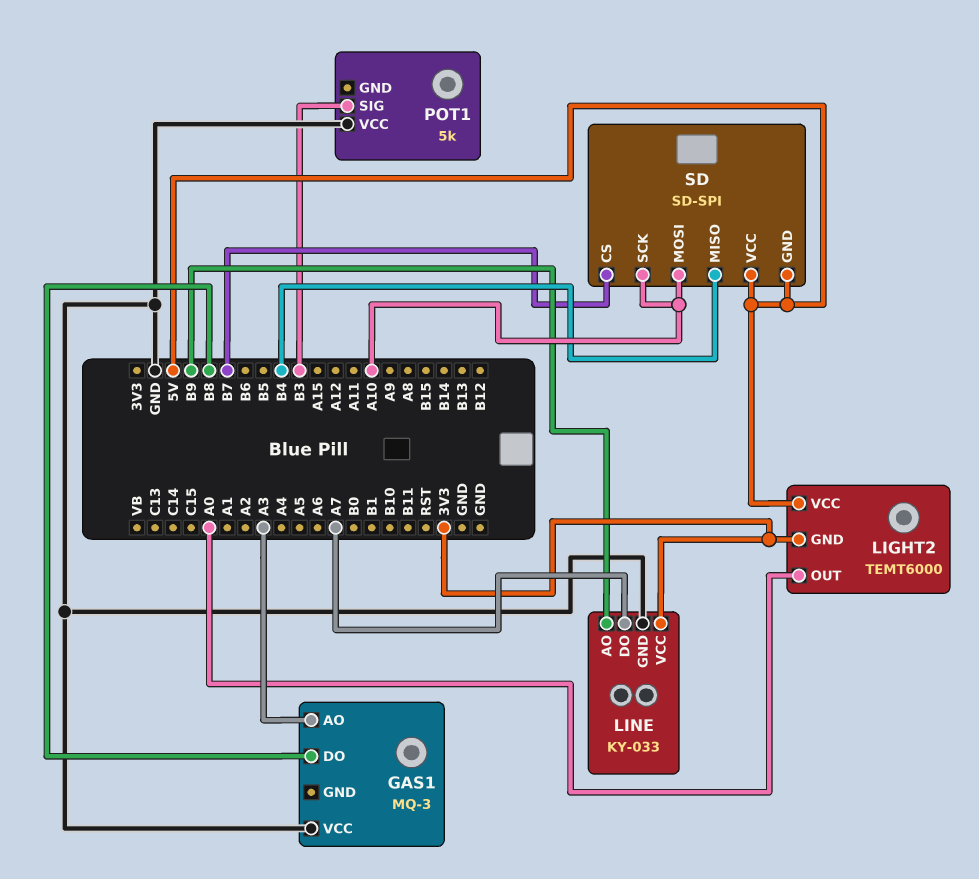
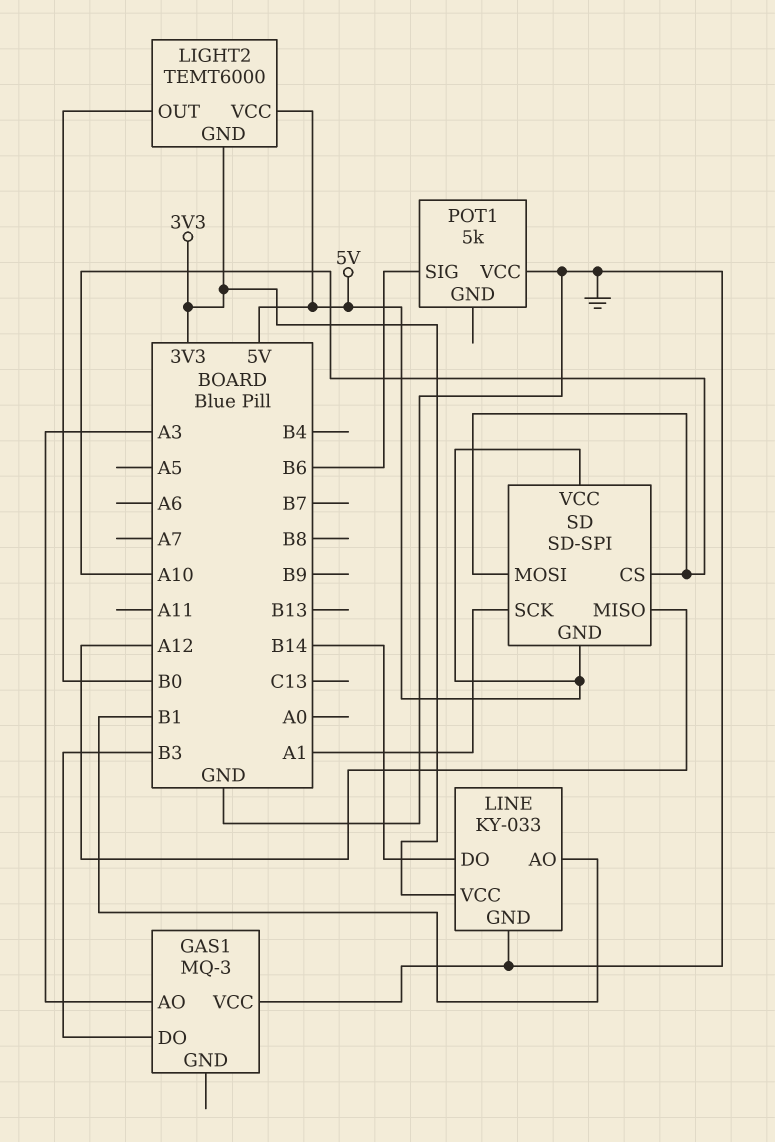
GAS1 pin DO: B8 -> B3
LIGHT2 pin OUT: A0 -> B0
LINE pin AO: B9 -> B1
LINE pin DO: A7 -> B14
POT1 pin SIG: B3 -> B6
SD pin CS: B7 -> A10
SD pin MISO: B4 -> A12
SD pin SCK: A10 -> A1

